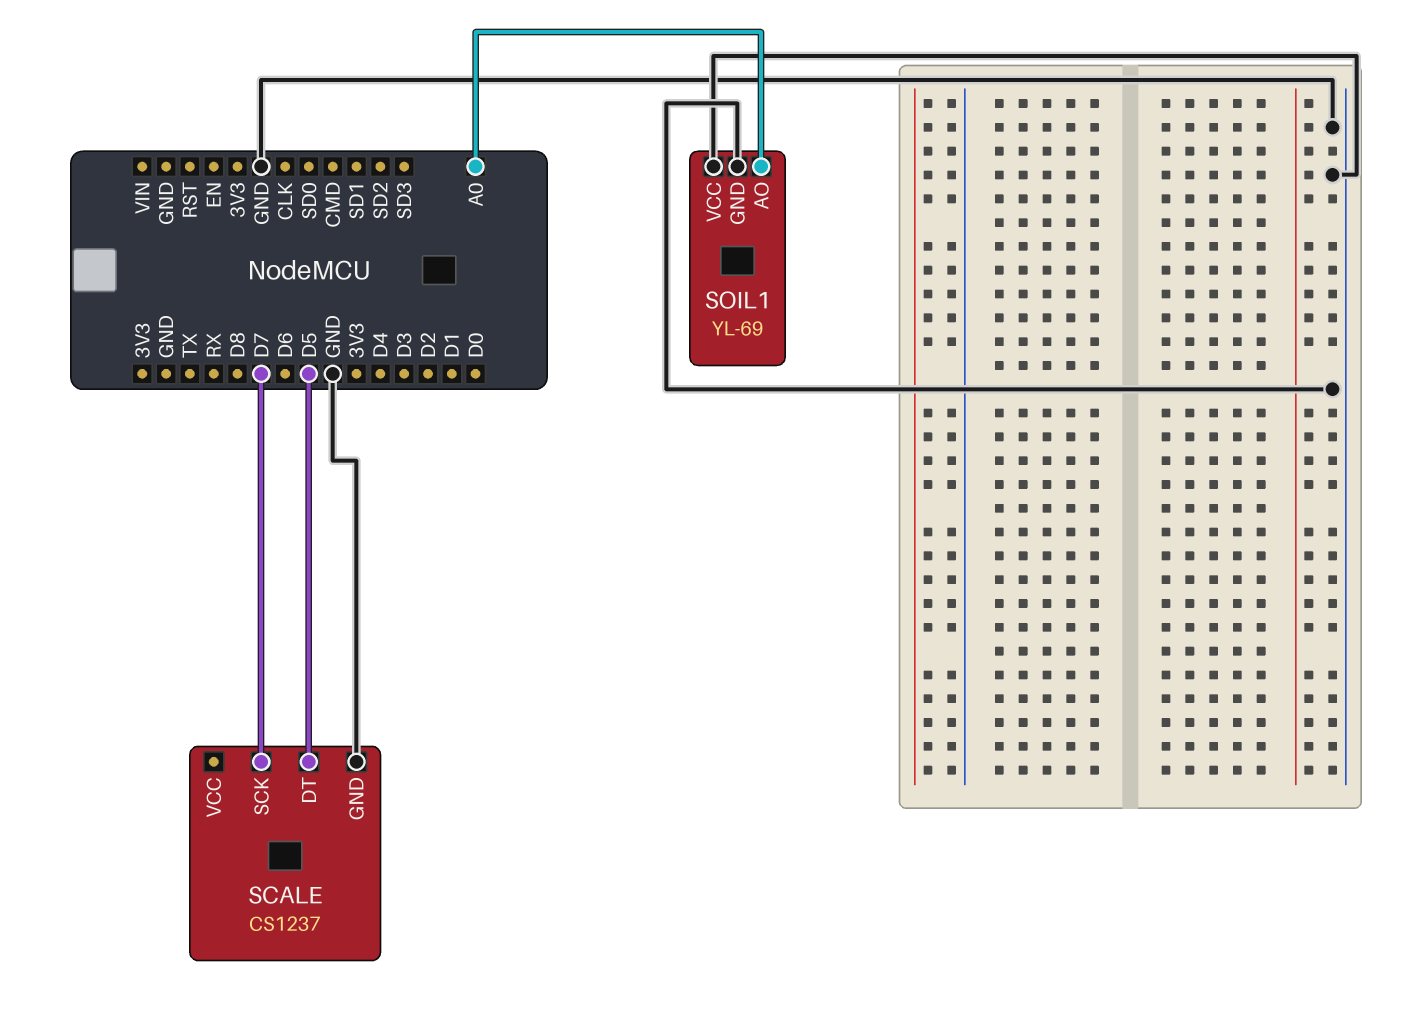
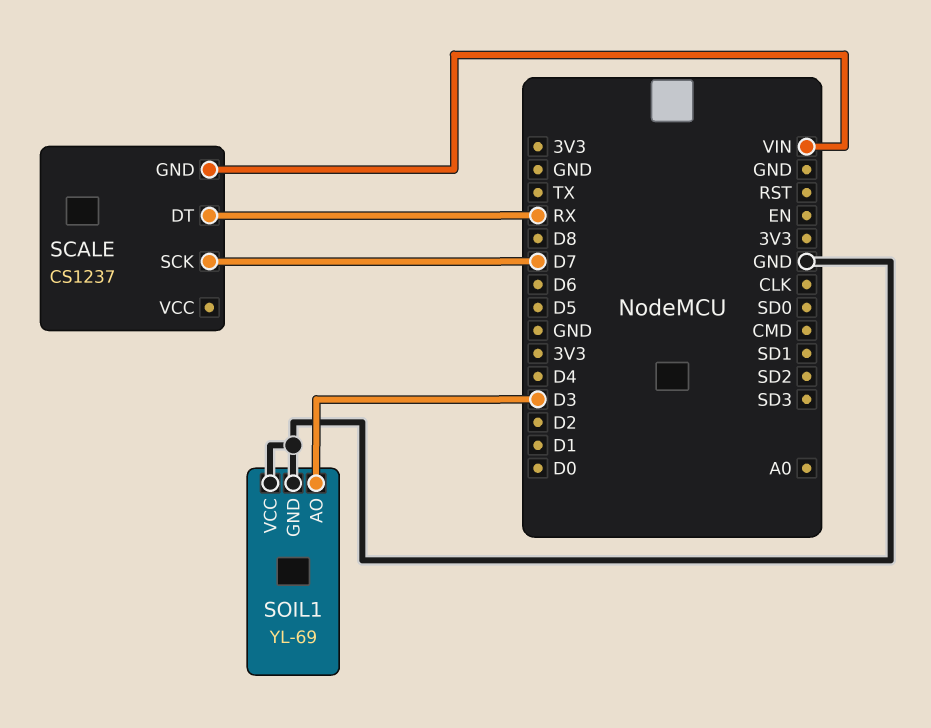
SCALE pin DT: D5 -> RX
SCALE pin GND: GND -> VIN
SOIL1 pin AO: A0 -> D3

